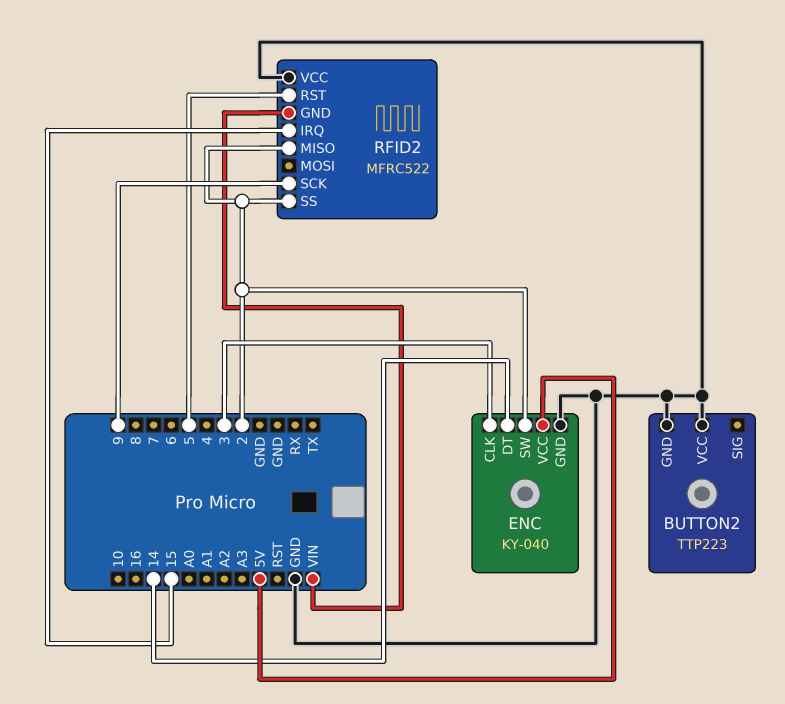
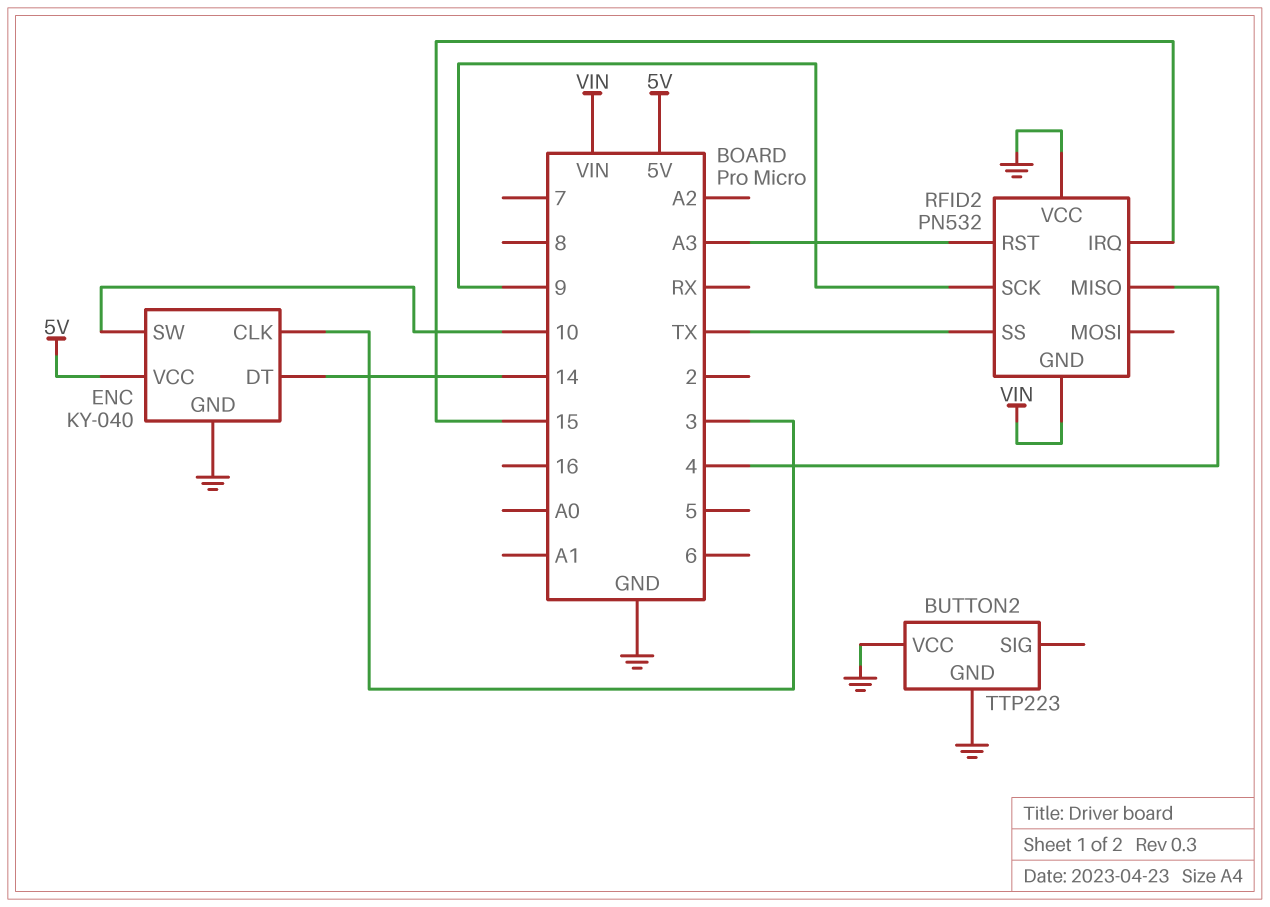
ENC pin SW: 2 -> 10
RFID2: MFRC522 -> PN532
RFID2 pin MISO: 2 -> 4
RFID2 pin RST: 5 -> A3
RFID2 pin SS: 2 -> TX

